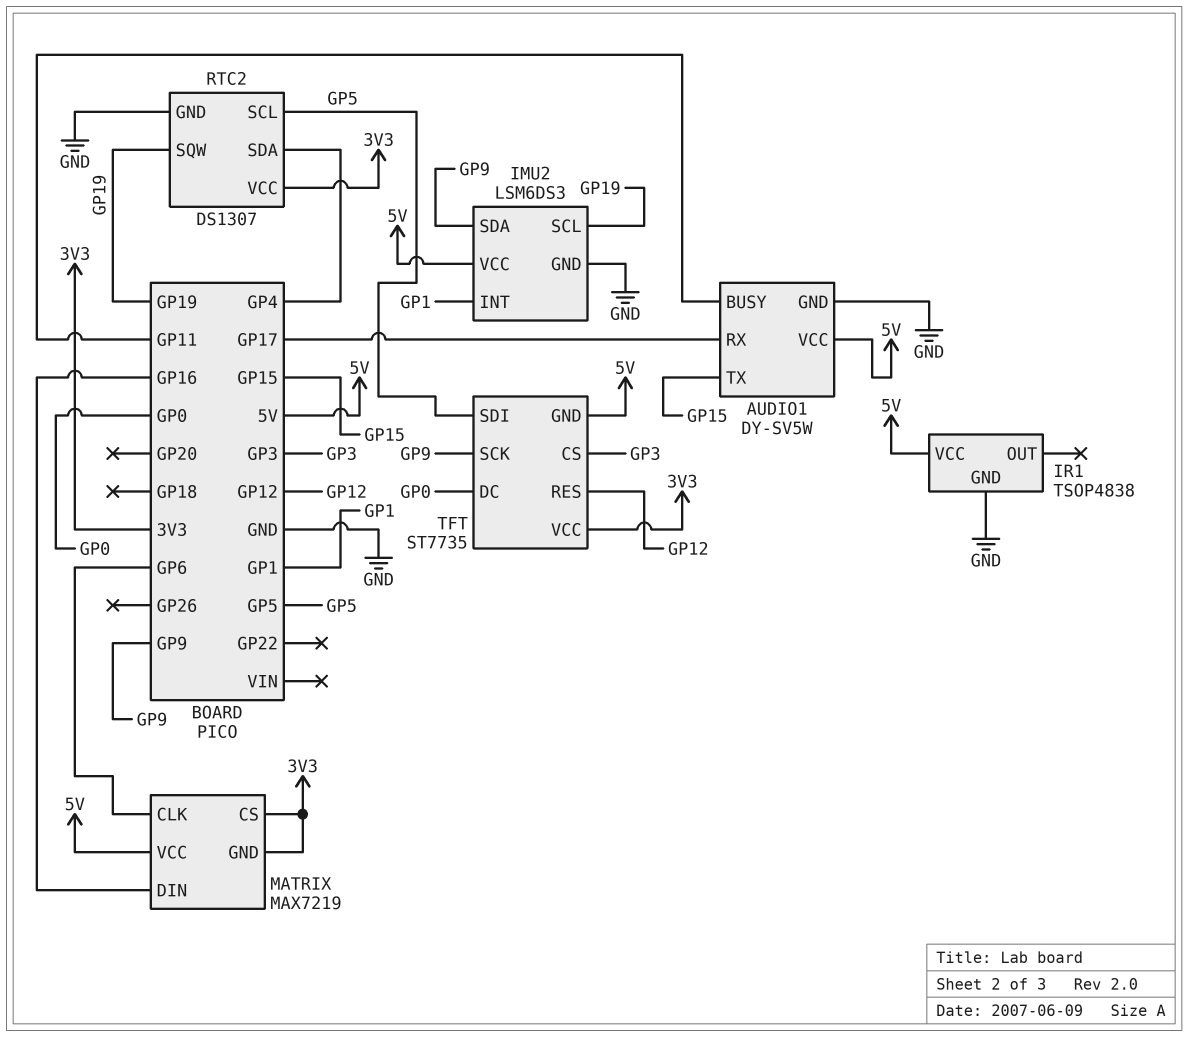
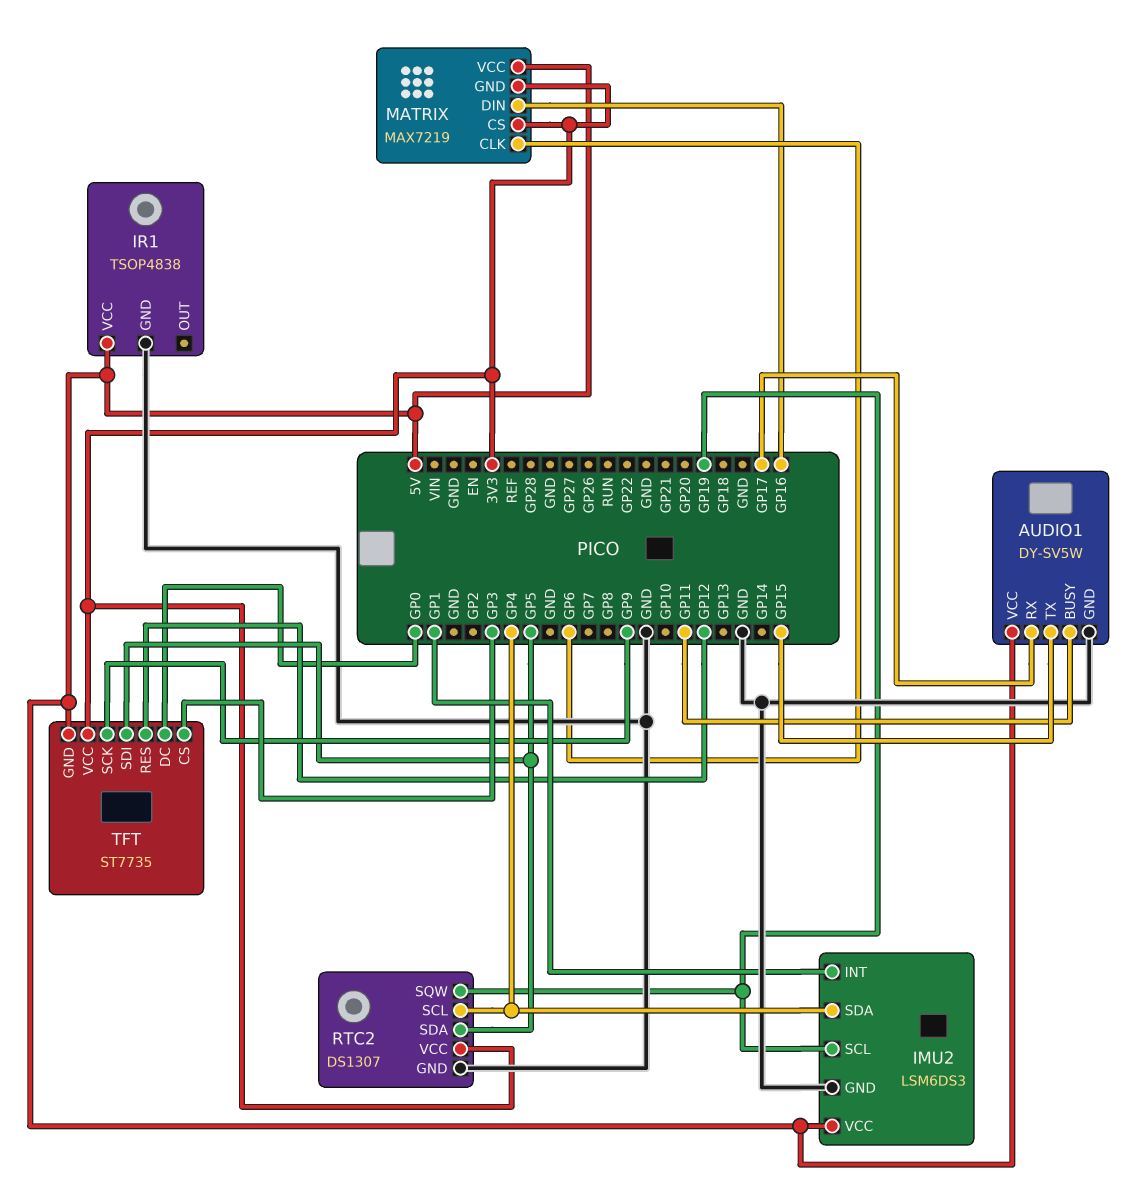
IMU2 pin SDA: GP9 -> GP4
RTC2 pin SCL: GP5 -> GP4
RTC2 pin SDA: GP4 -> GP5

